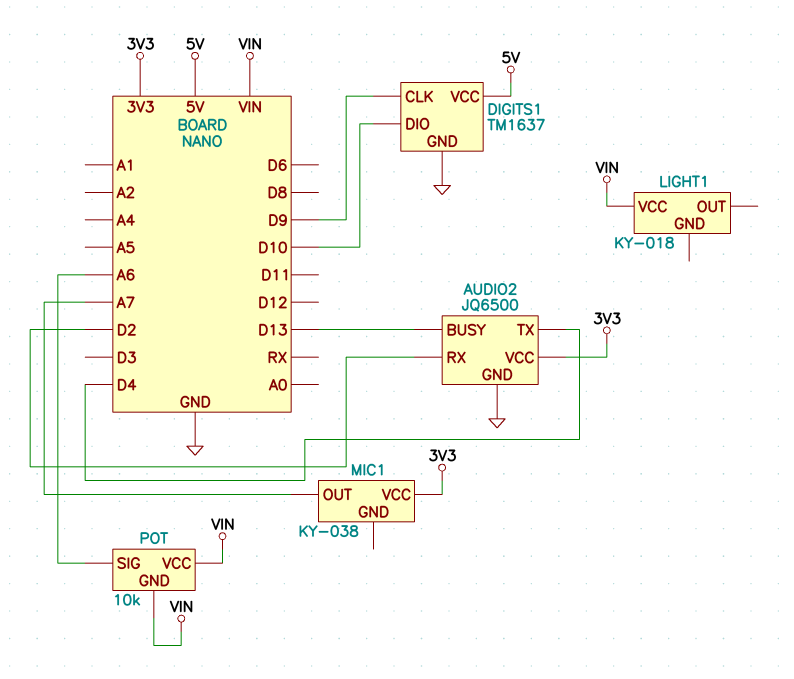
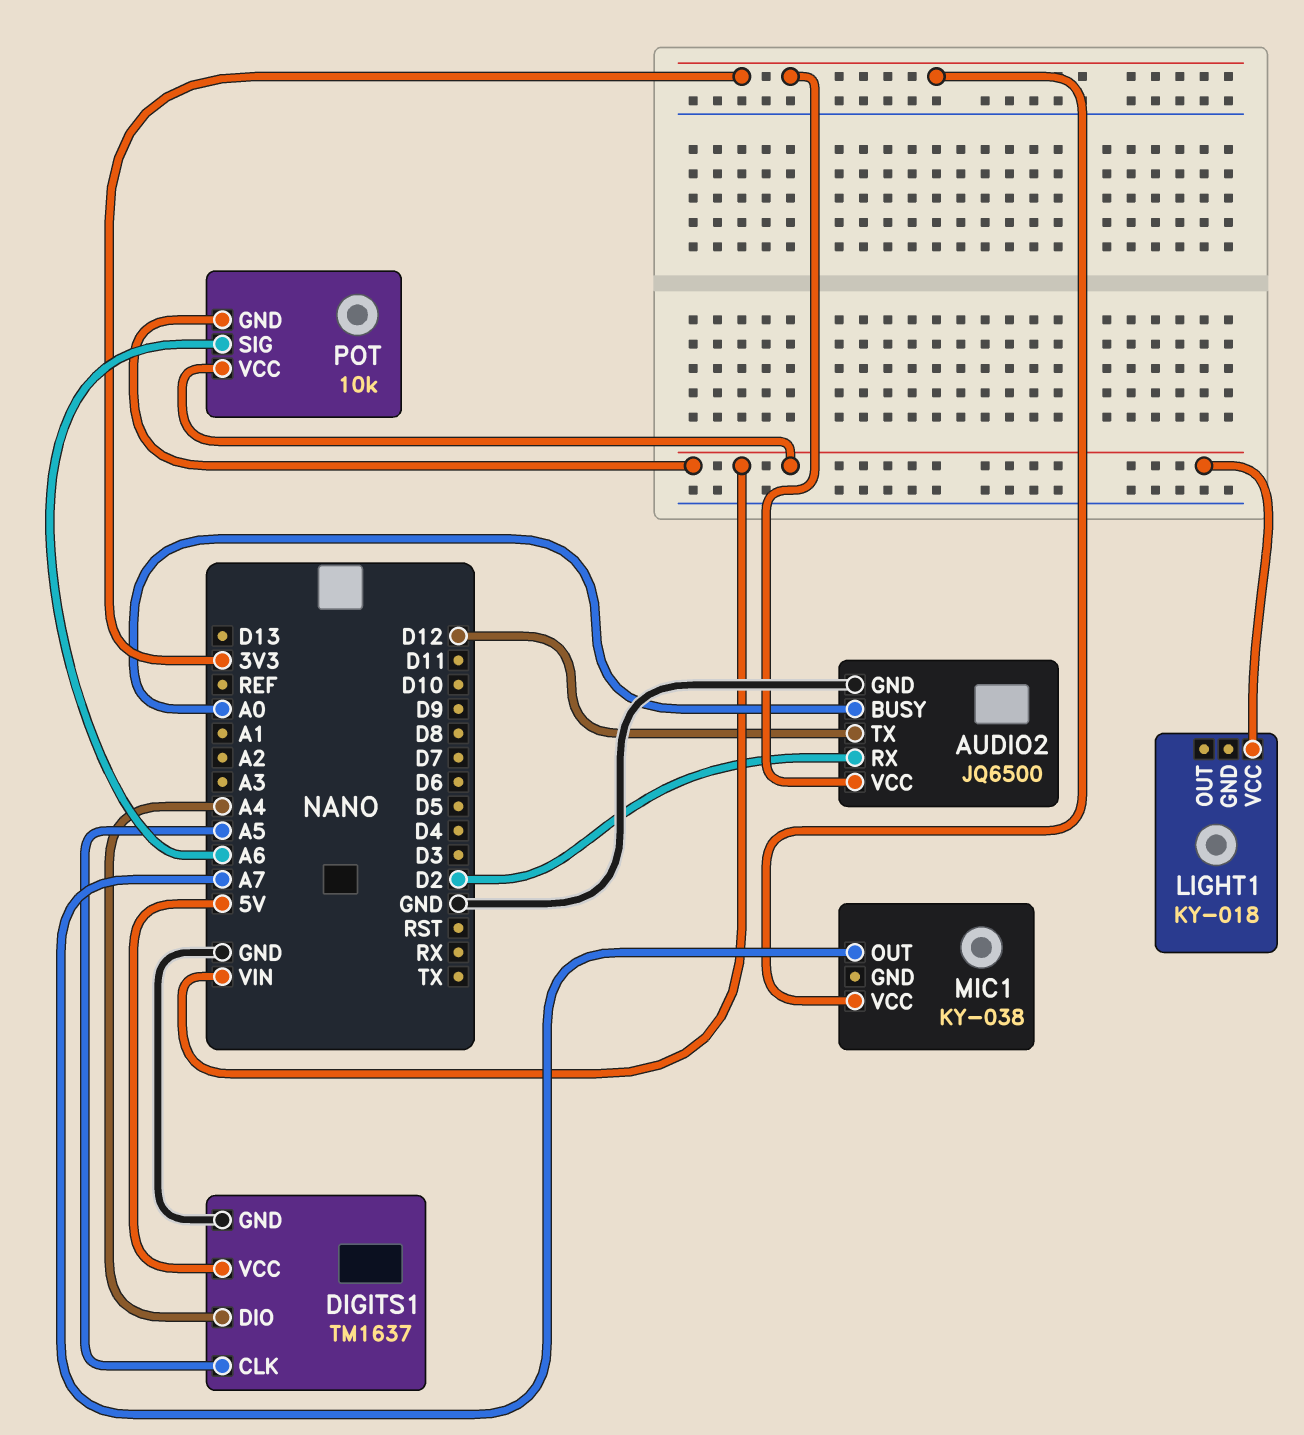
AUDIO2 pin BUSY: D13 -> A0
AUDIO2 pin TX: D4 -> D12
DIGITS1 pin CLK: D9 -> A5
DIGITS1 pin DIO: D10 -> A4

